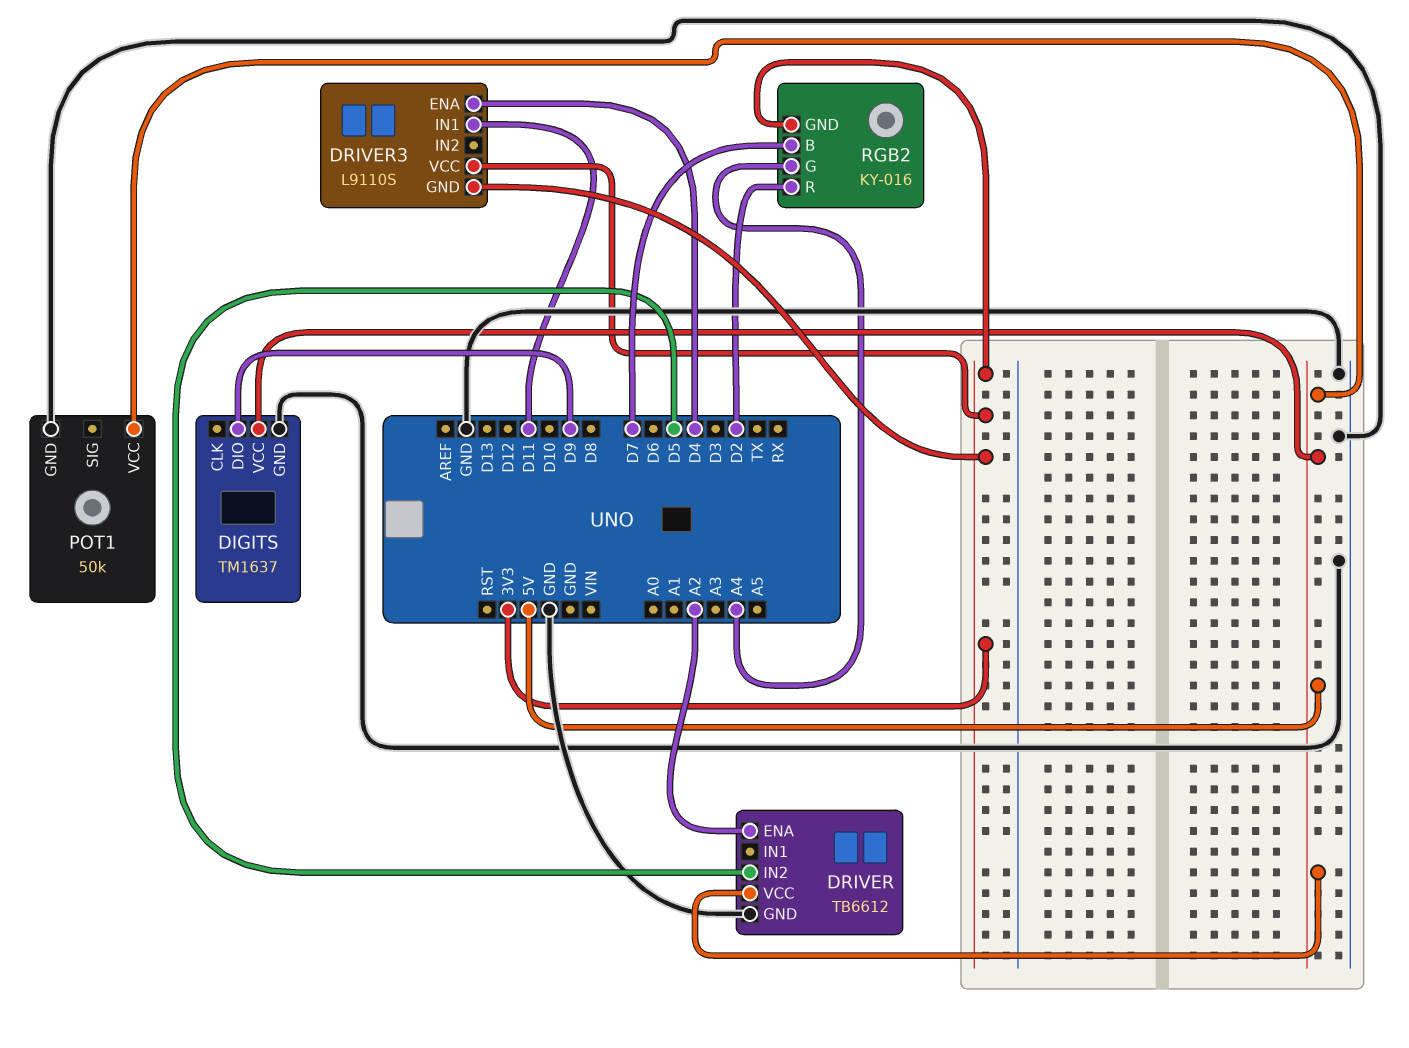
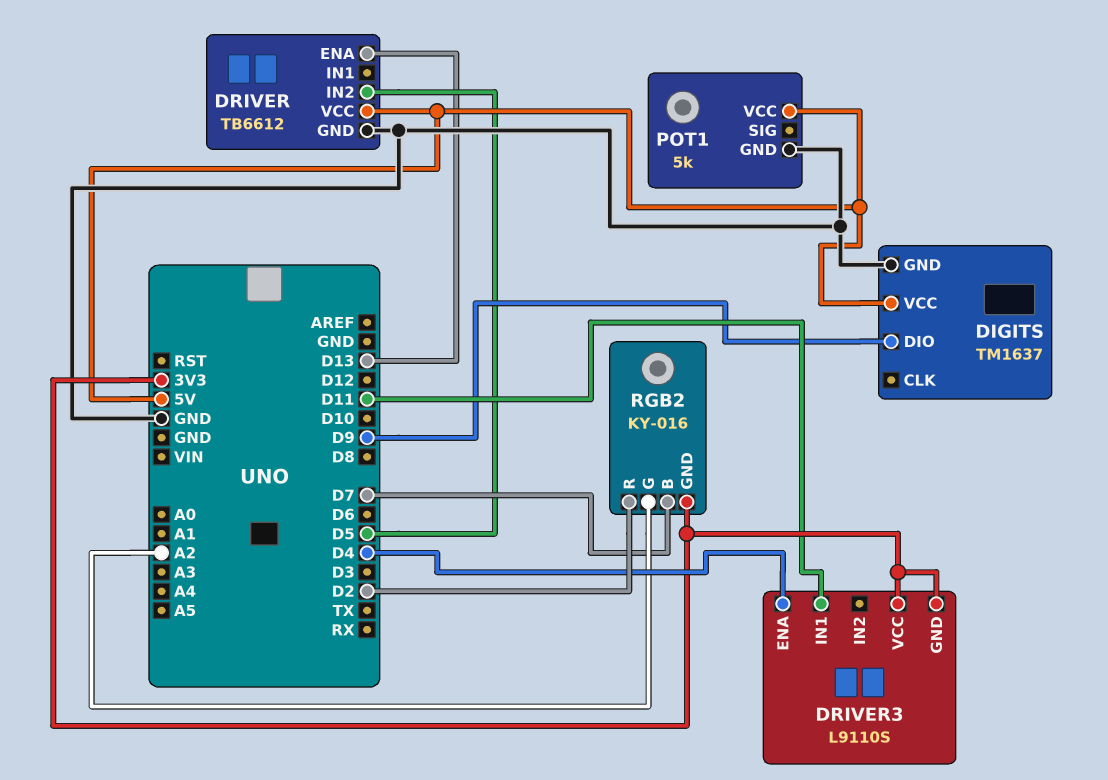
DRIVER pin ENA: A2 -> D13
POT1: 50k -> 5k
RGB2 pin G: A4 -> A2

